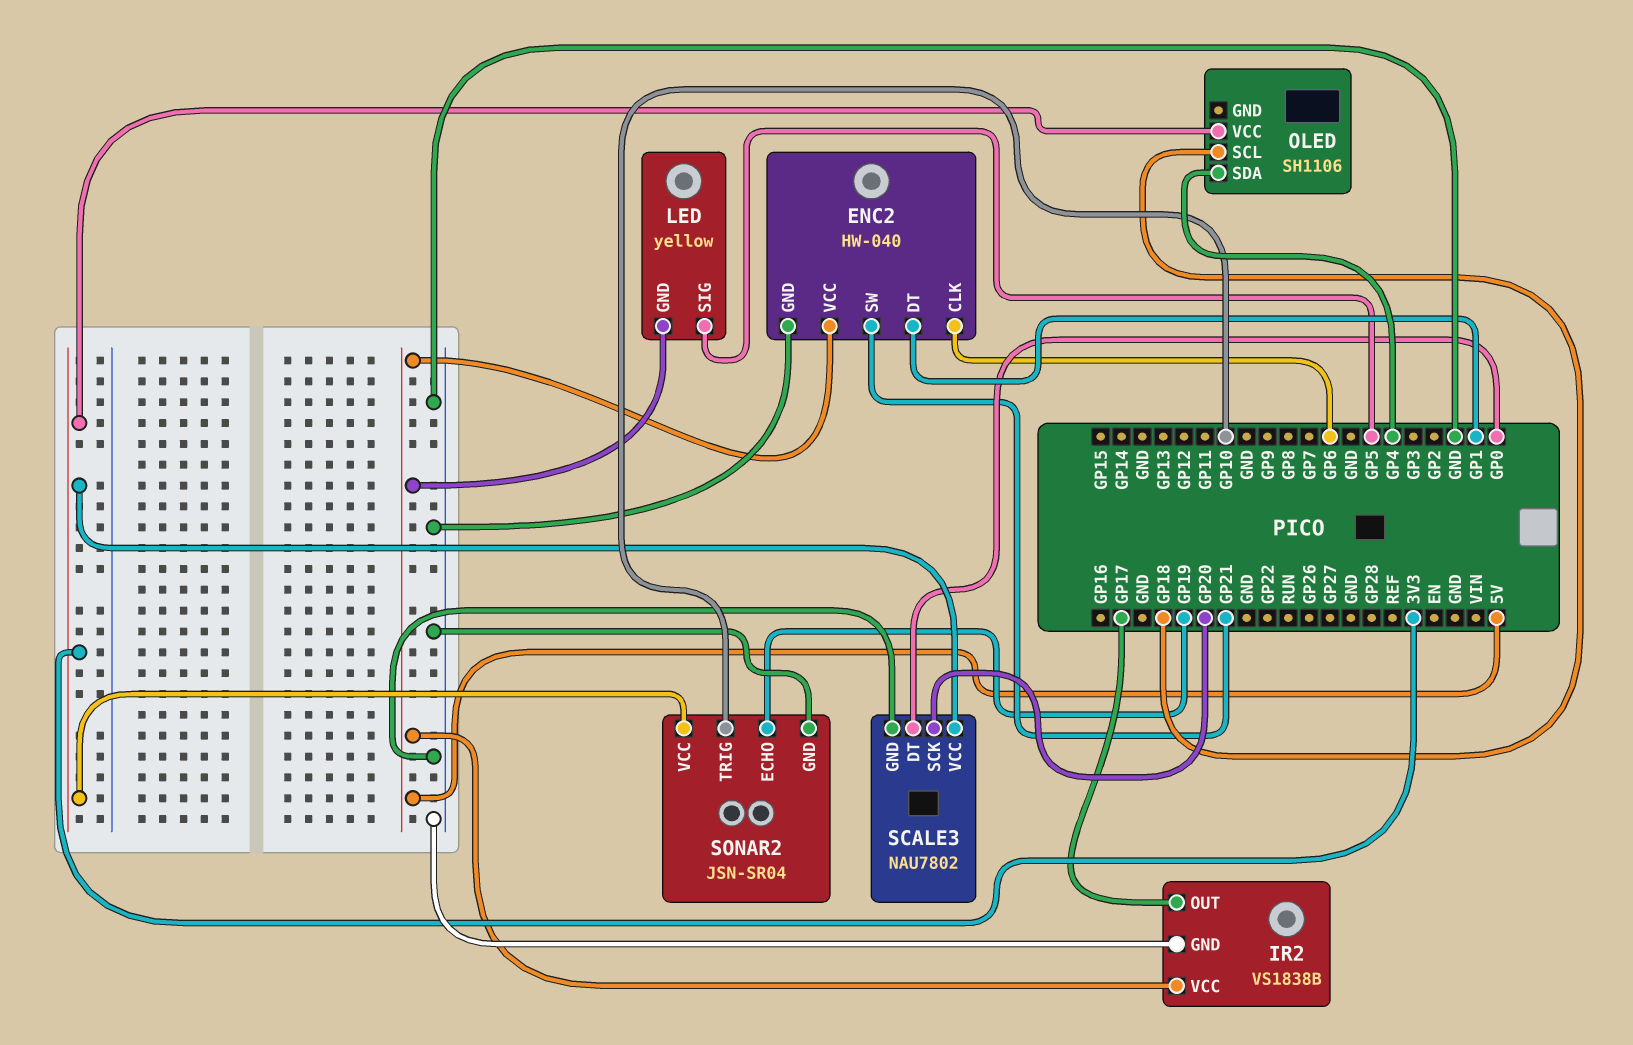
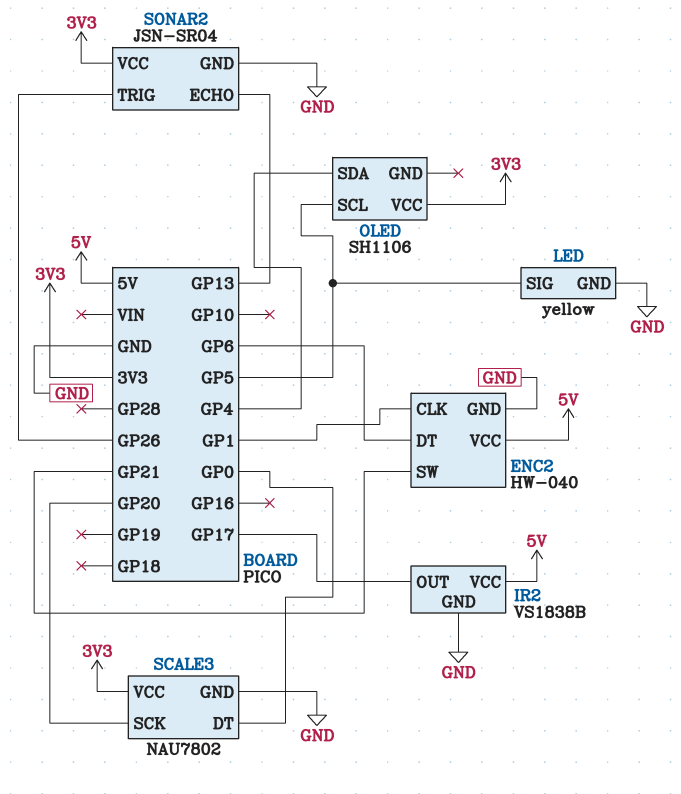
ENC2 pin CLK: GP6 -> GP1
ENC2 pin DT: GP1 -> GP6
LED pin GND: 5V -> GND
OLED pin SCL: GP18 -> GP5
SONAR2 pin ECHO: GP19 -> GP13
SONAR2 pin TRIG: GP10 -> GP26

